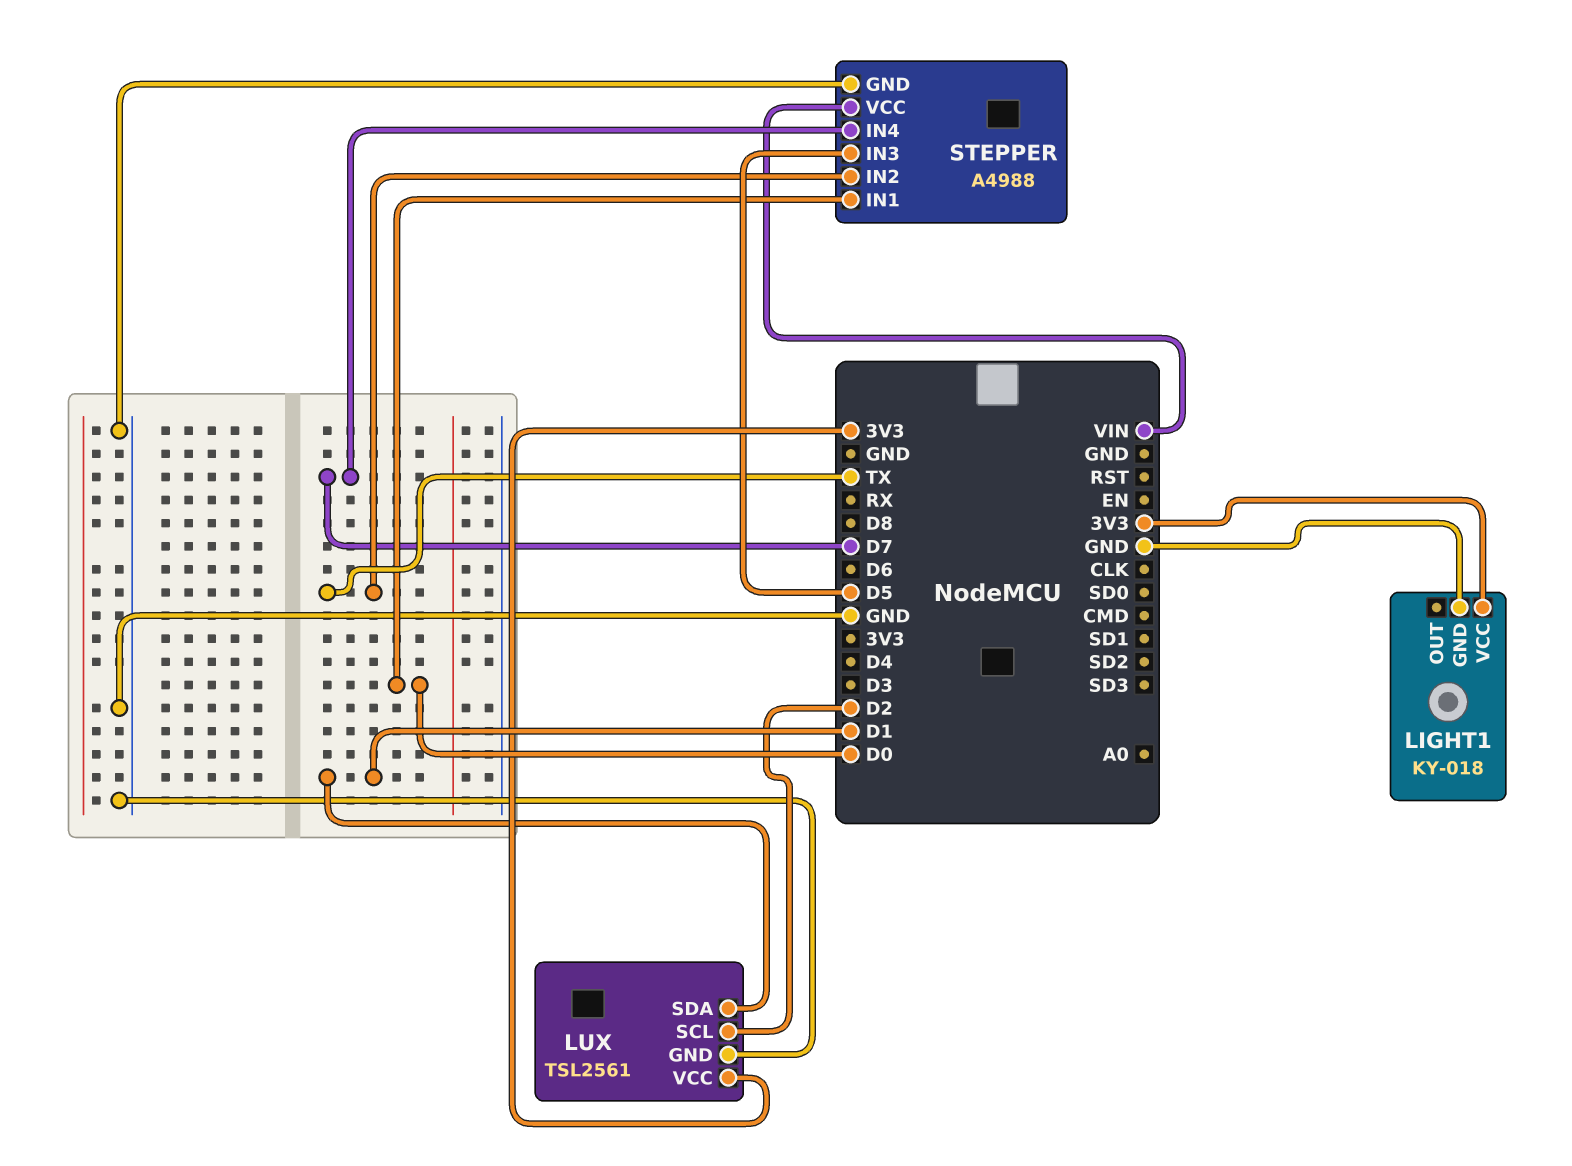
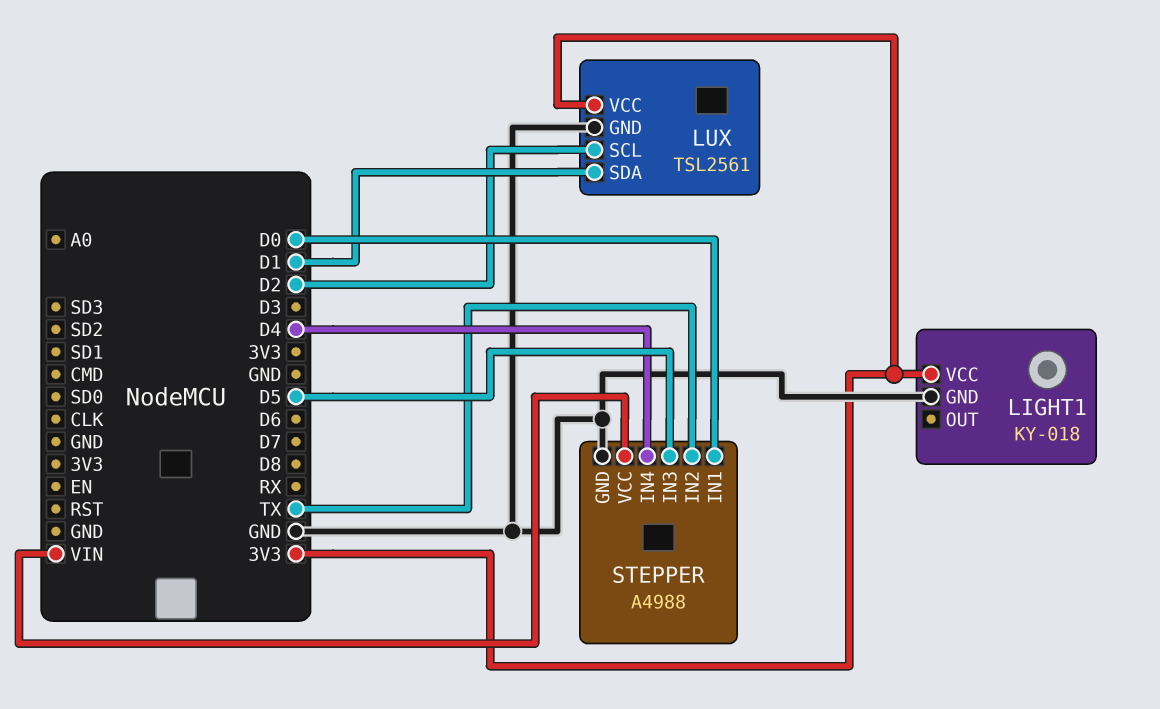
STEPPER pin IN4: D7 -> D4

